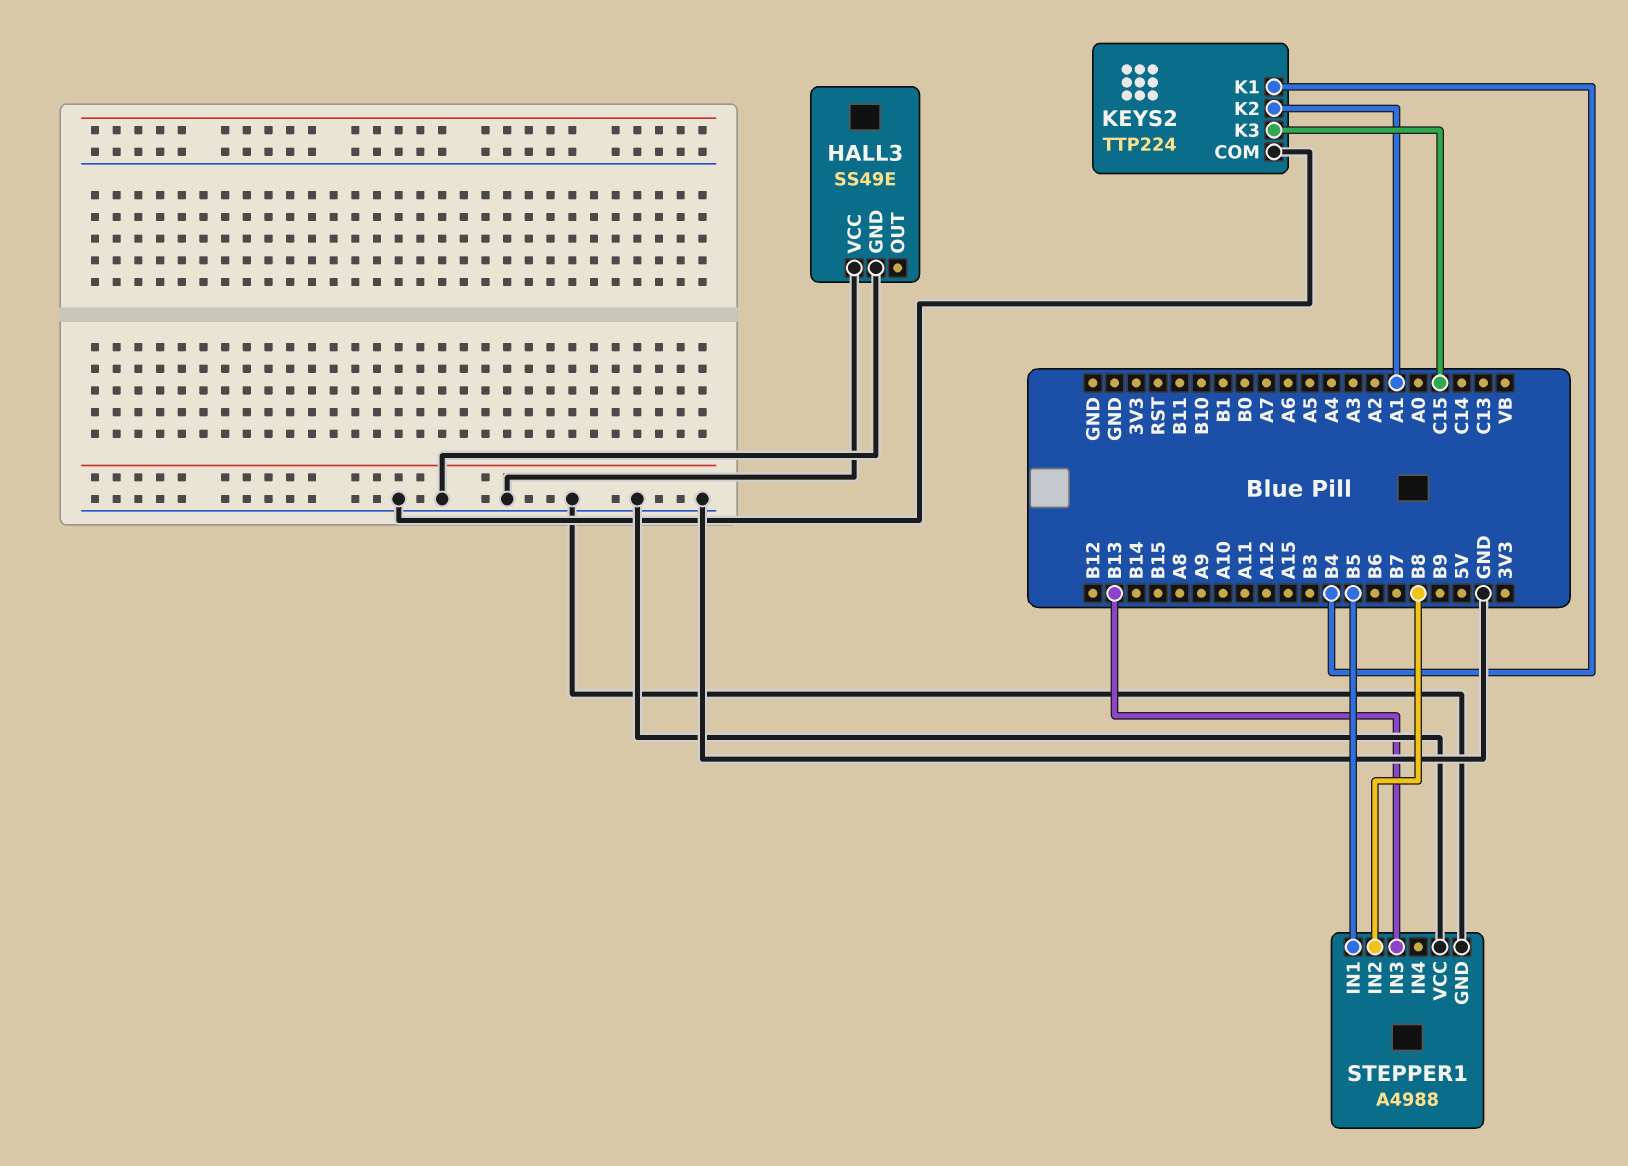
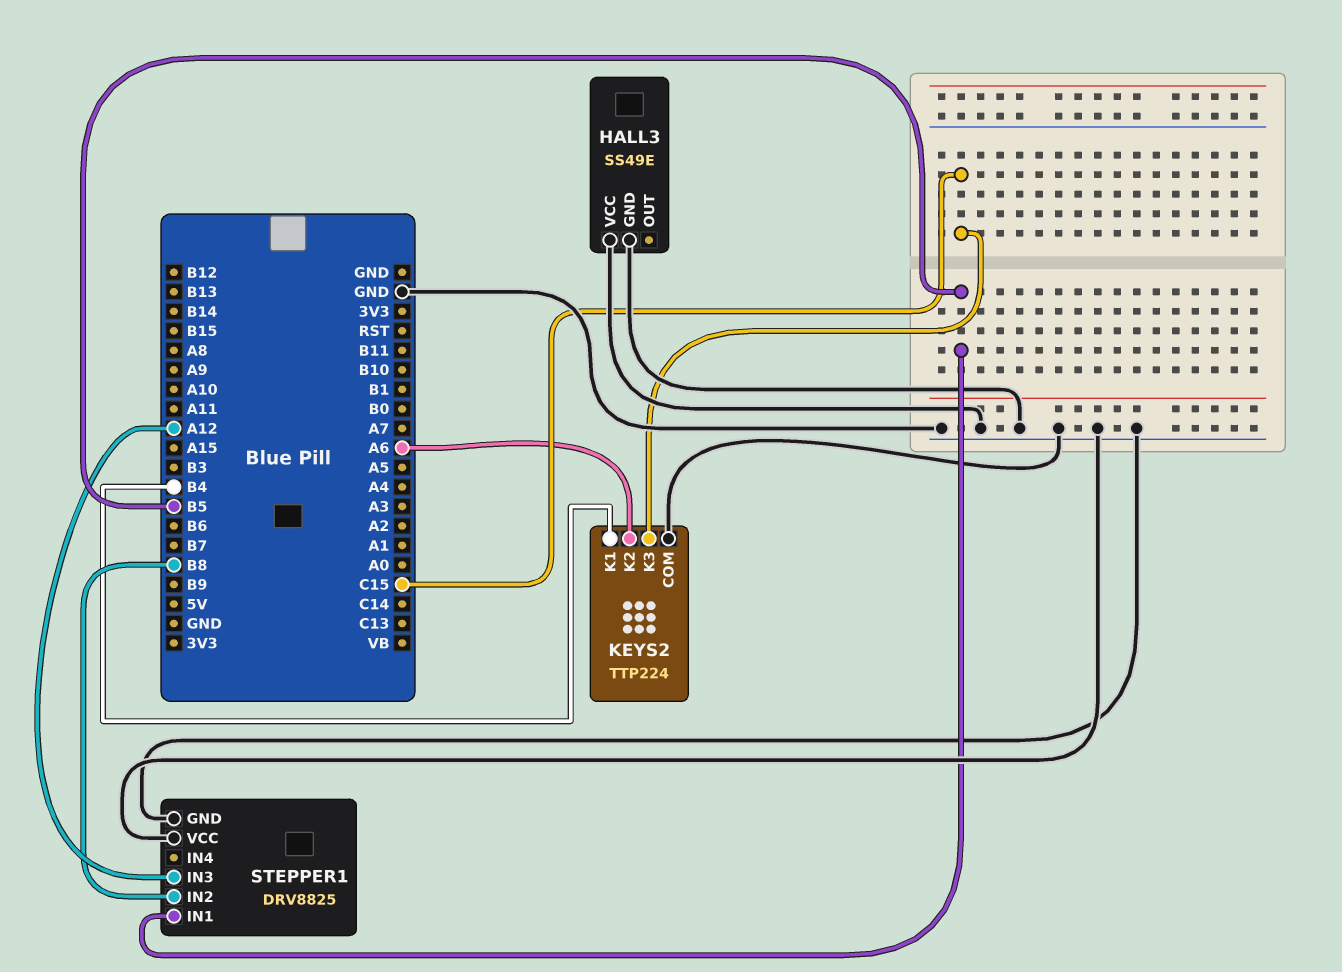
KEYS2 pin K2: A1 -> A6
STEPPER1: A4988 -> DRV8825
STEPPER1 pin IN3: B13 -> A12

